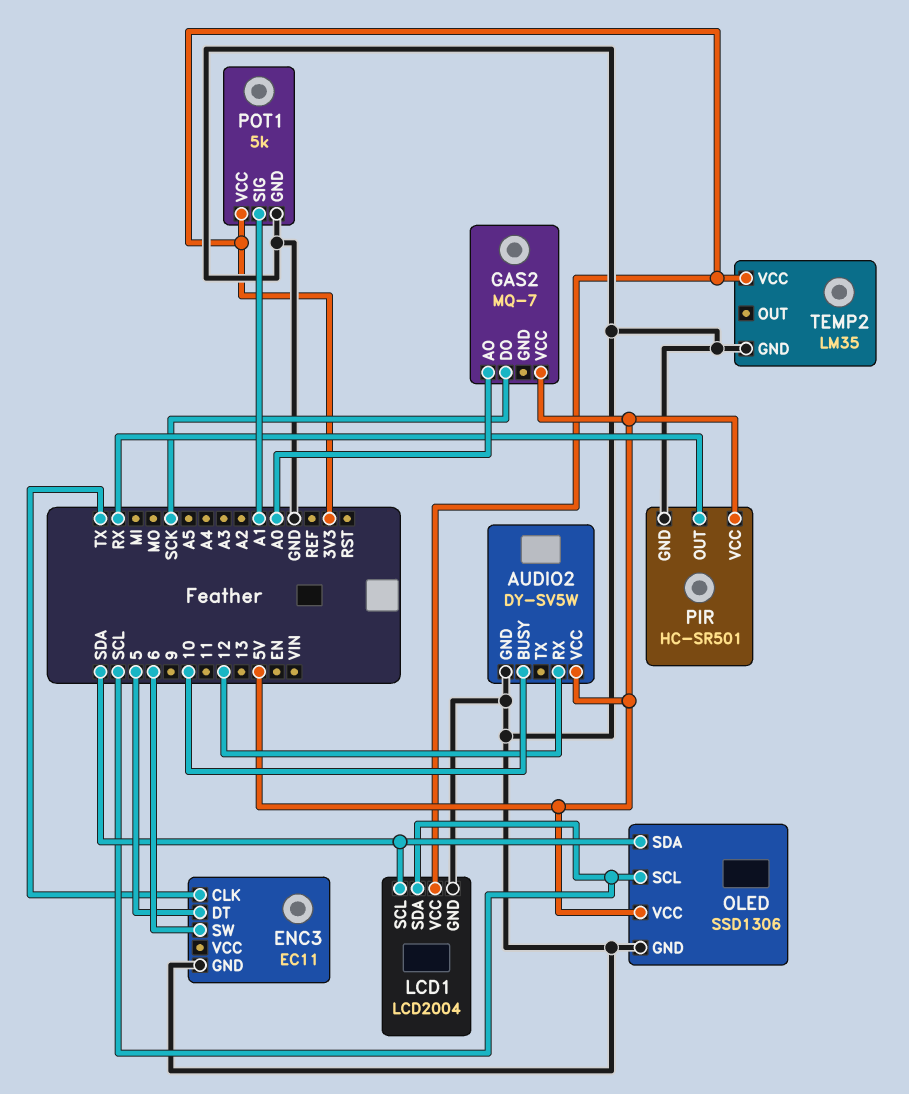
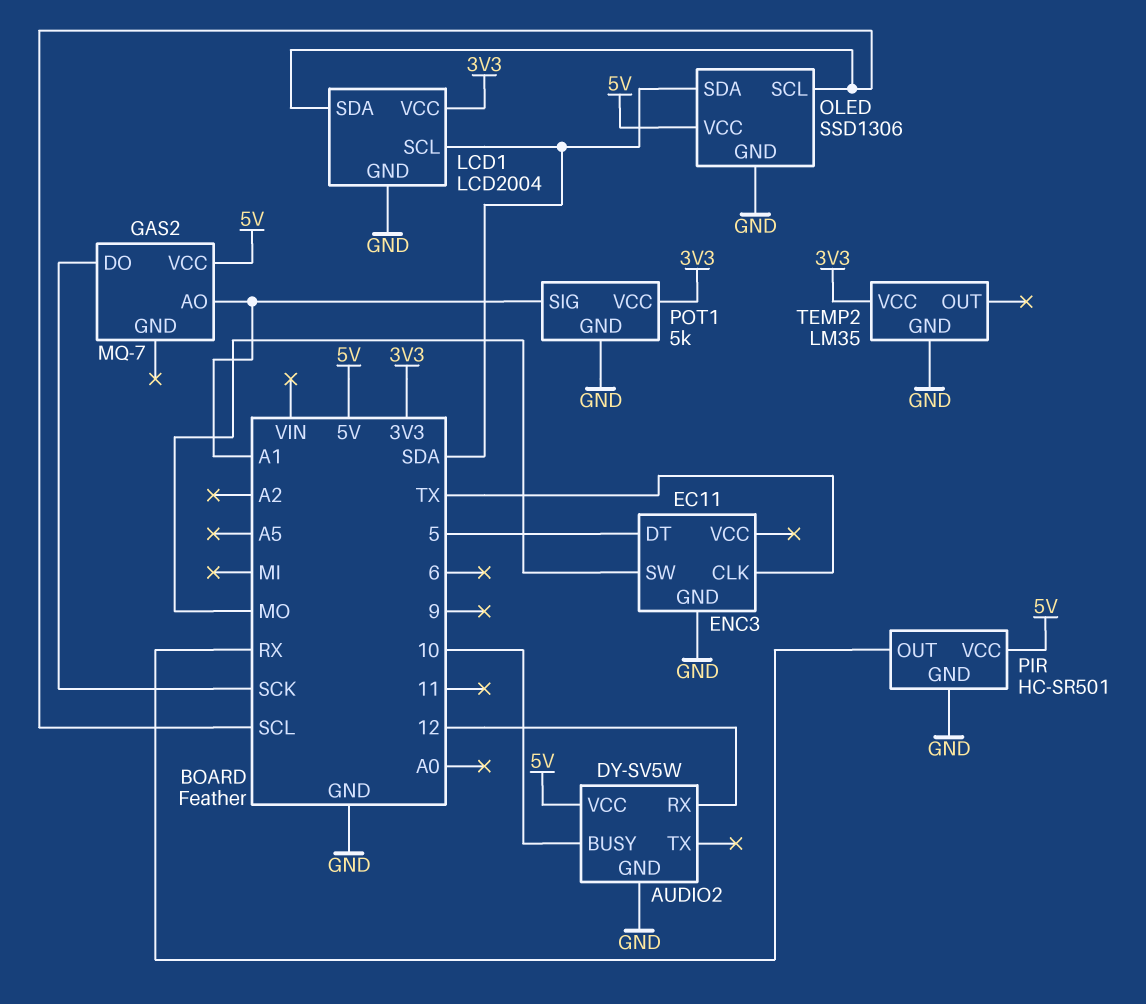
ENC3 pin SW: 6 -> MO
GAS2 pin AO: A0 -> A1

